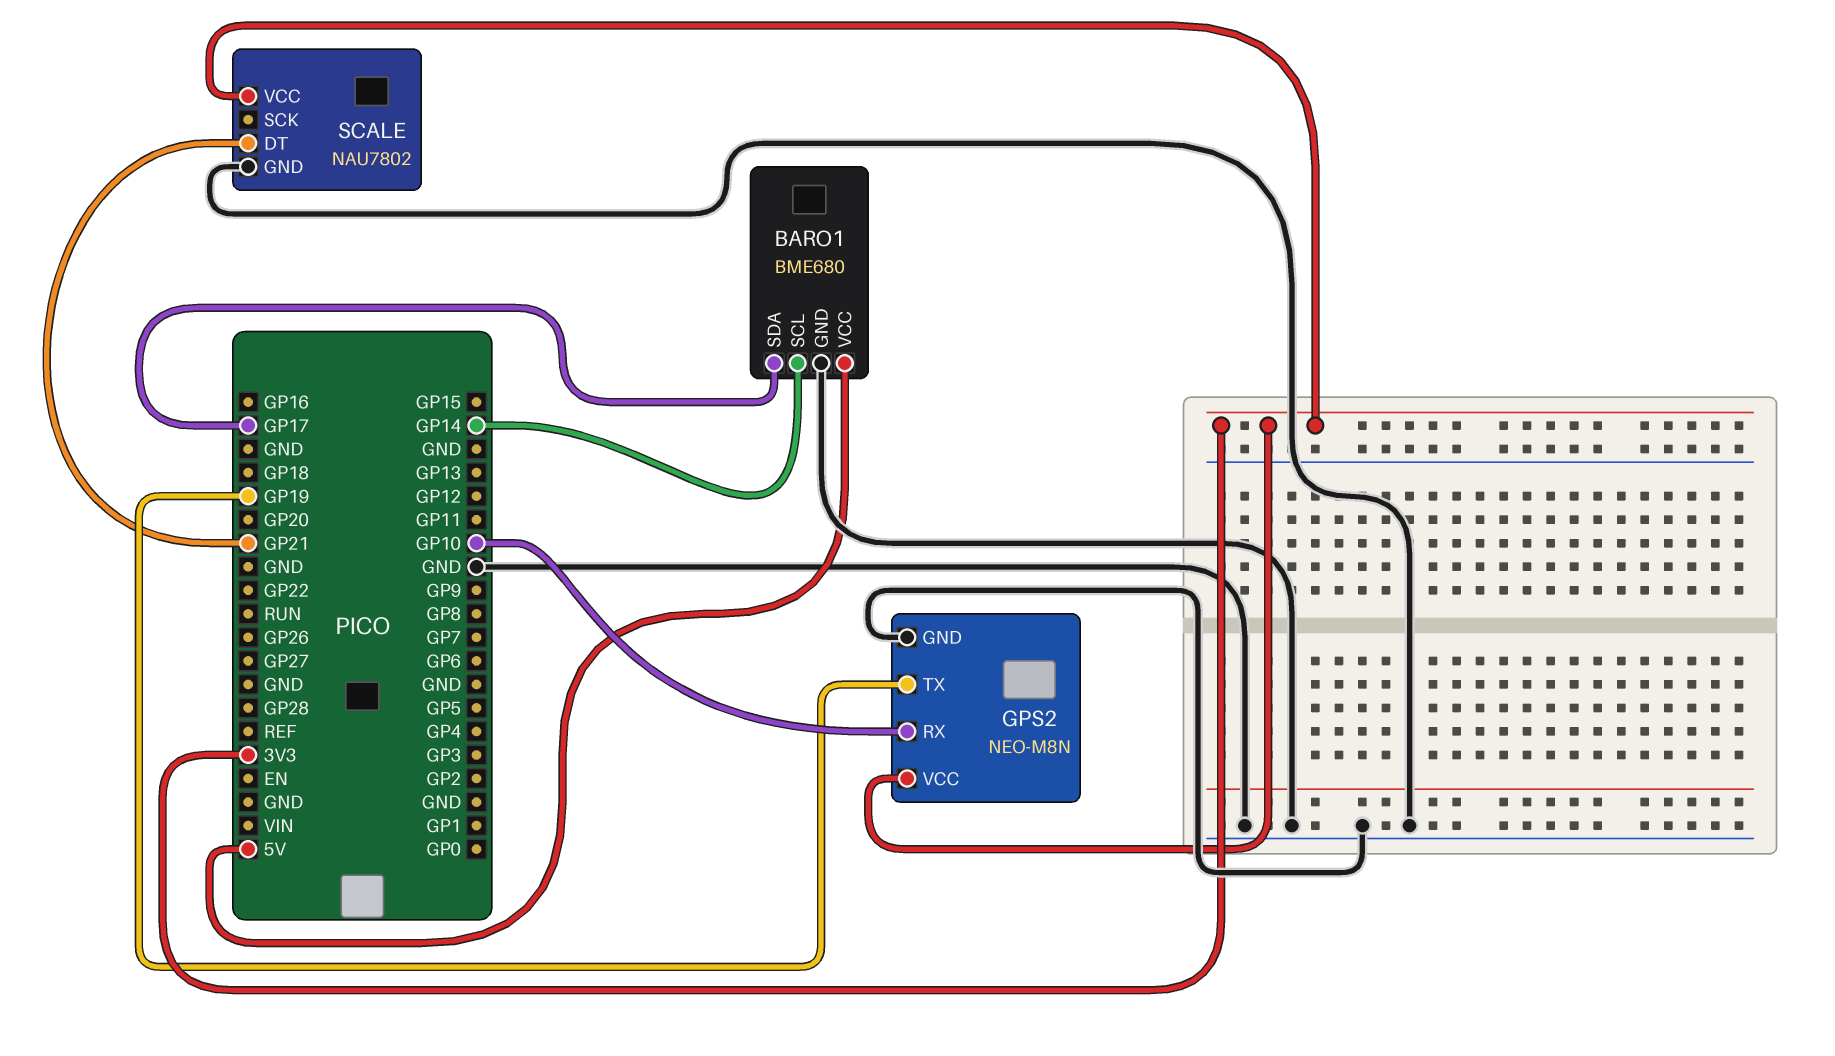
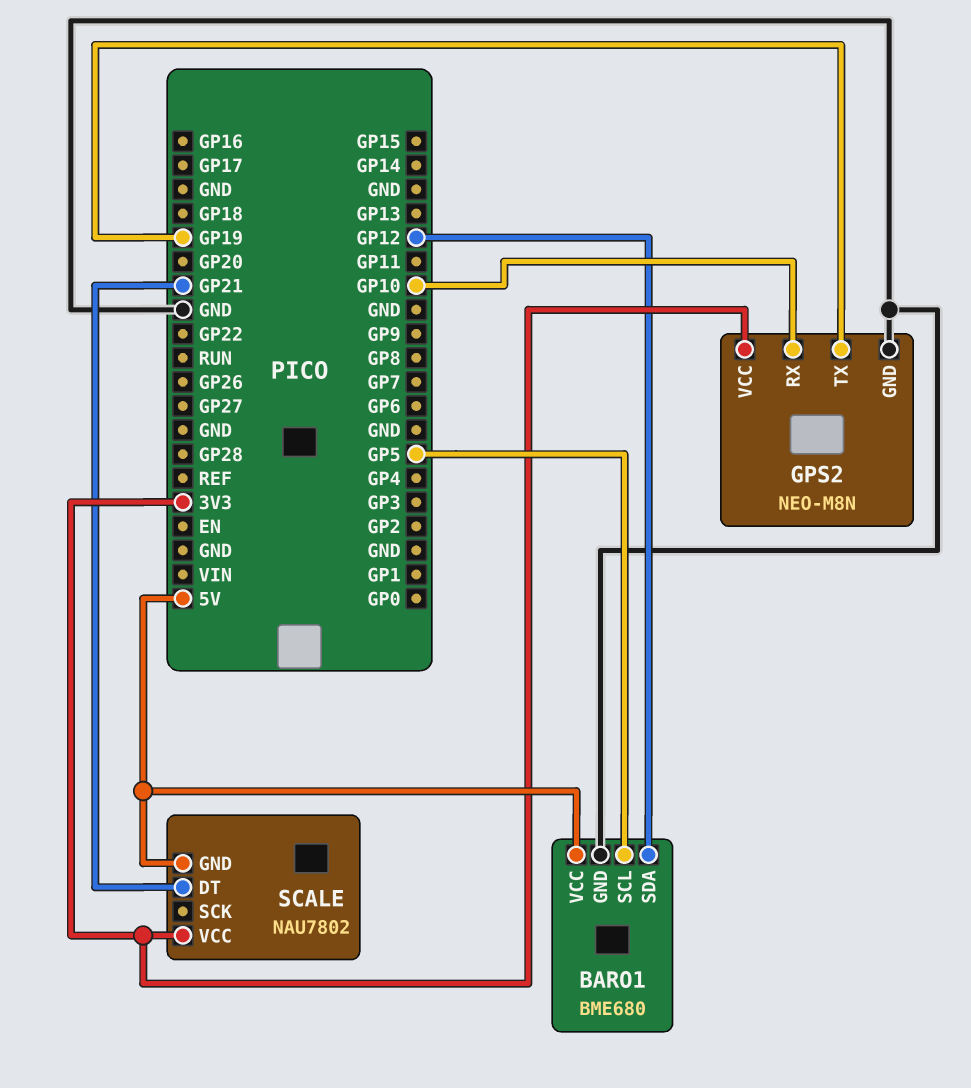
BARO1 pin SCL: GP14 -> GP5
BARO1 pin SDA: GP17 -> GP12
SCALE pin GND: GND -> 5V

